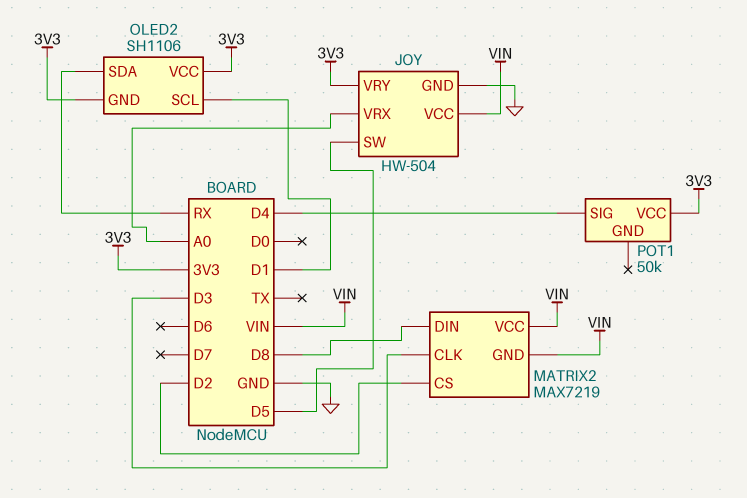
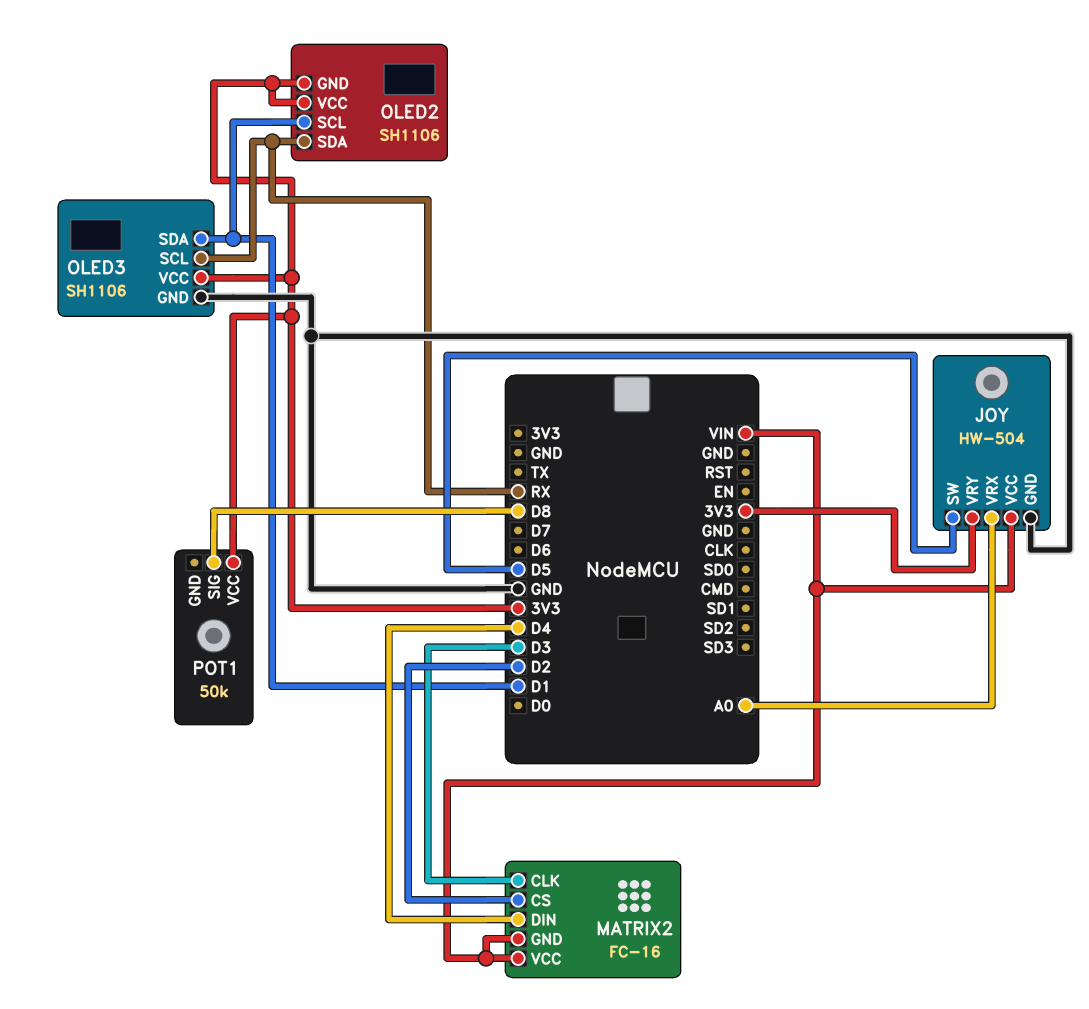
MATRIX2: MAX7219 -> FC-16
MATRIX2 pin DIN: D8 -> D4
OLED3: none -> SH1106
OLED3 pin GND: none -> GND
OLED3 pin SCL: none -> RX
OLED3 pin SDA: none -> D1
OLED3 pin VCC: none -> 3V3
POT1 pin SIG: D4 -> D8

